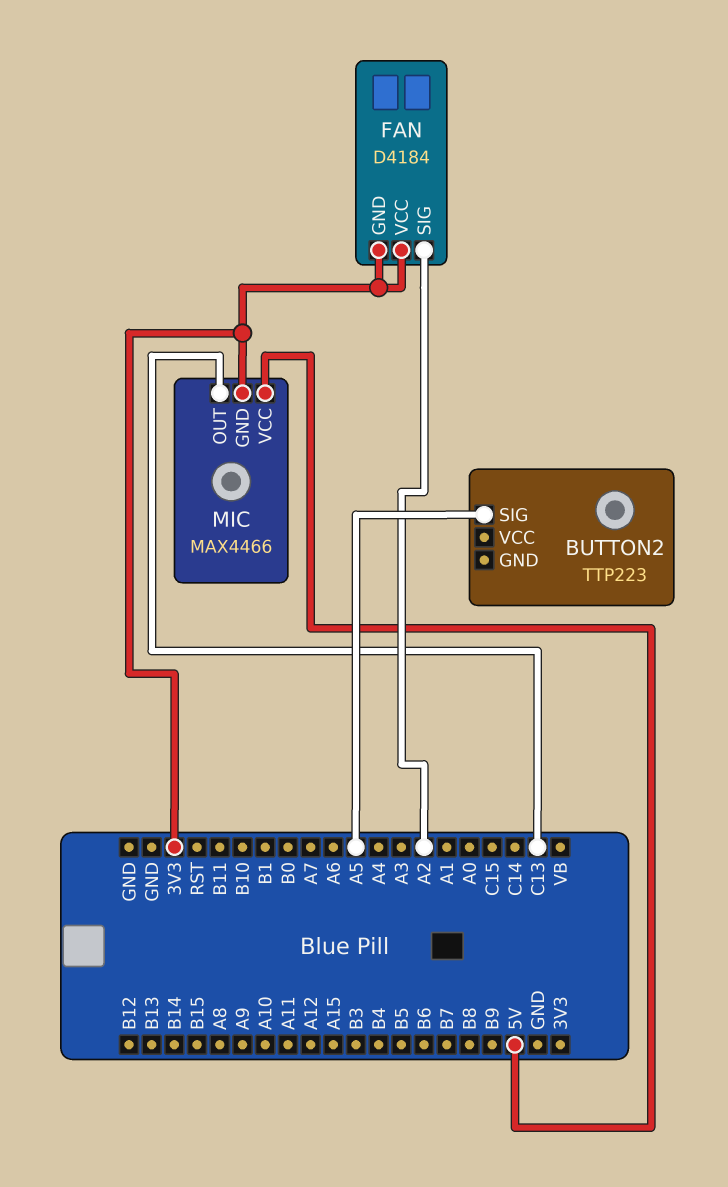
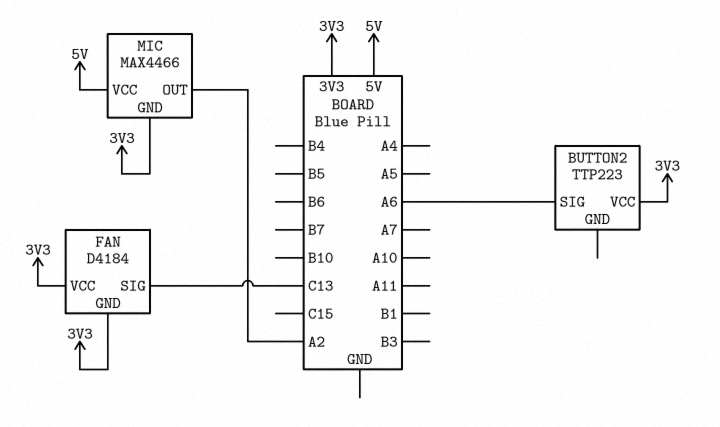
BUTTON2 pin SIG: A5 -> A6
BUTTON2 pin VCC: none -> 3V3
FAN pin SIG: A2 -> C13
MIC pin OUT: C13 -> A2

